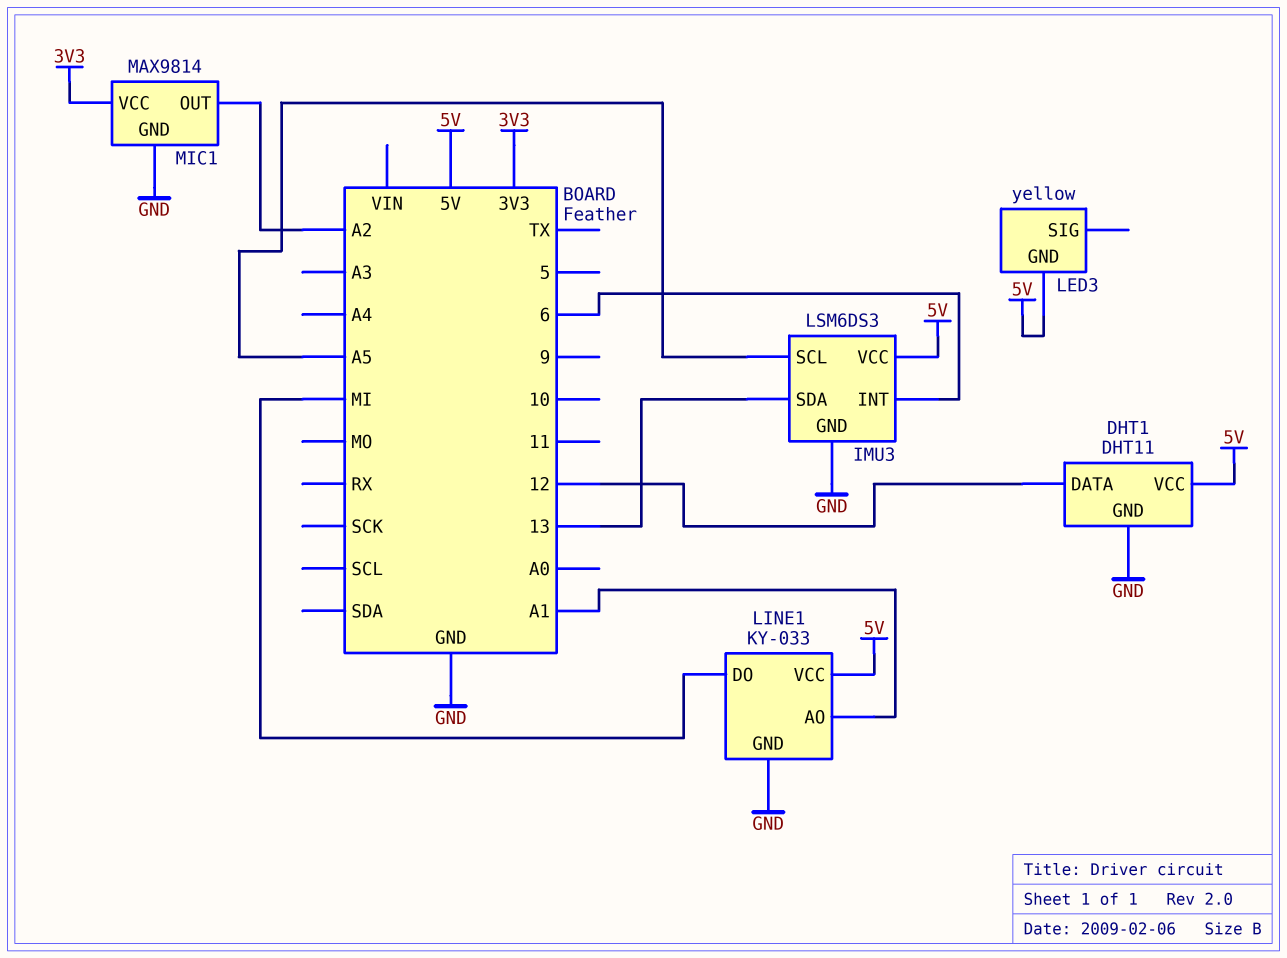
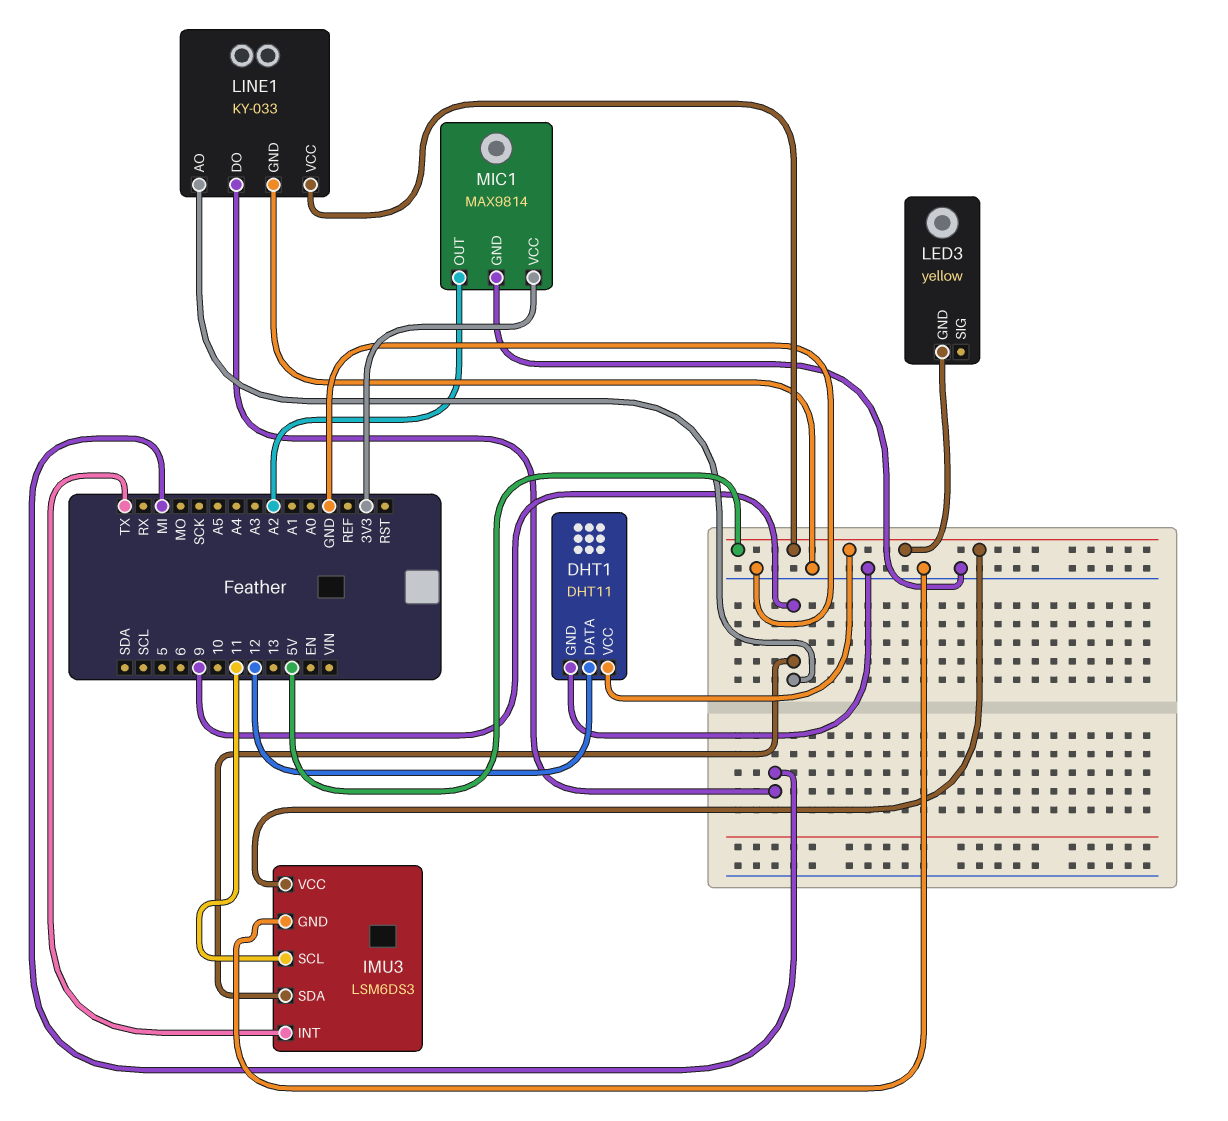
IMU3 pin INT: 6 -> TX
IMU3 pin SCL: A5 -> 11
IMU3 pin SDA: 13 -> 9
LINE1 pin AO: A1 -> 9

